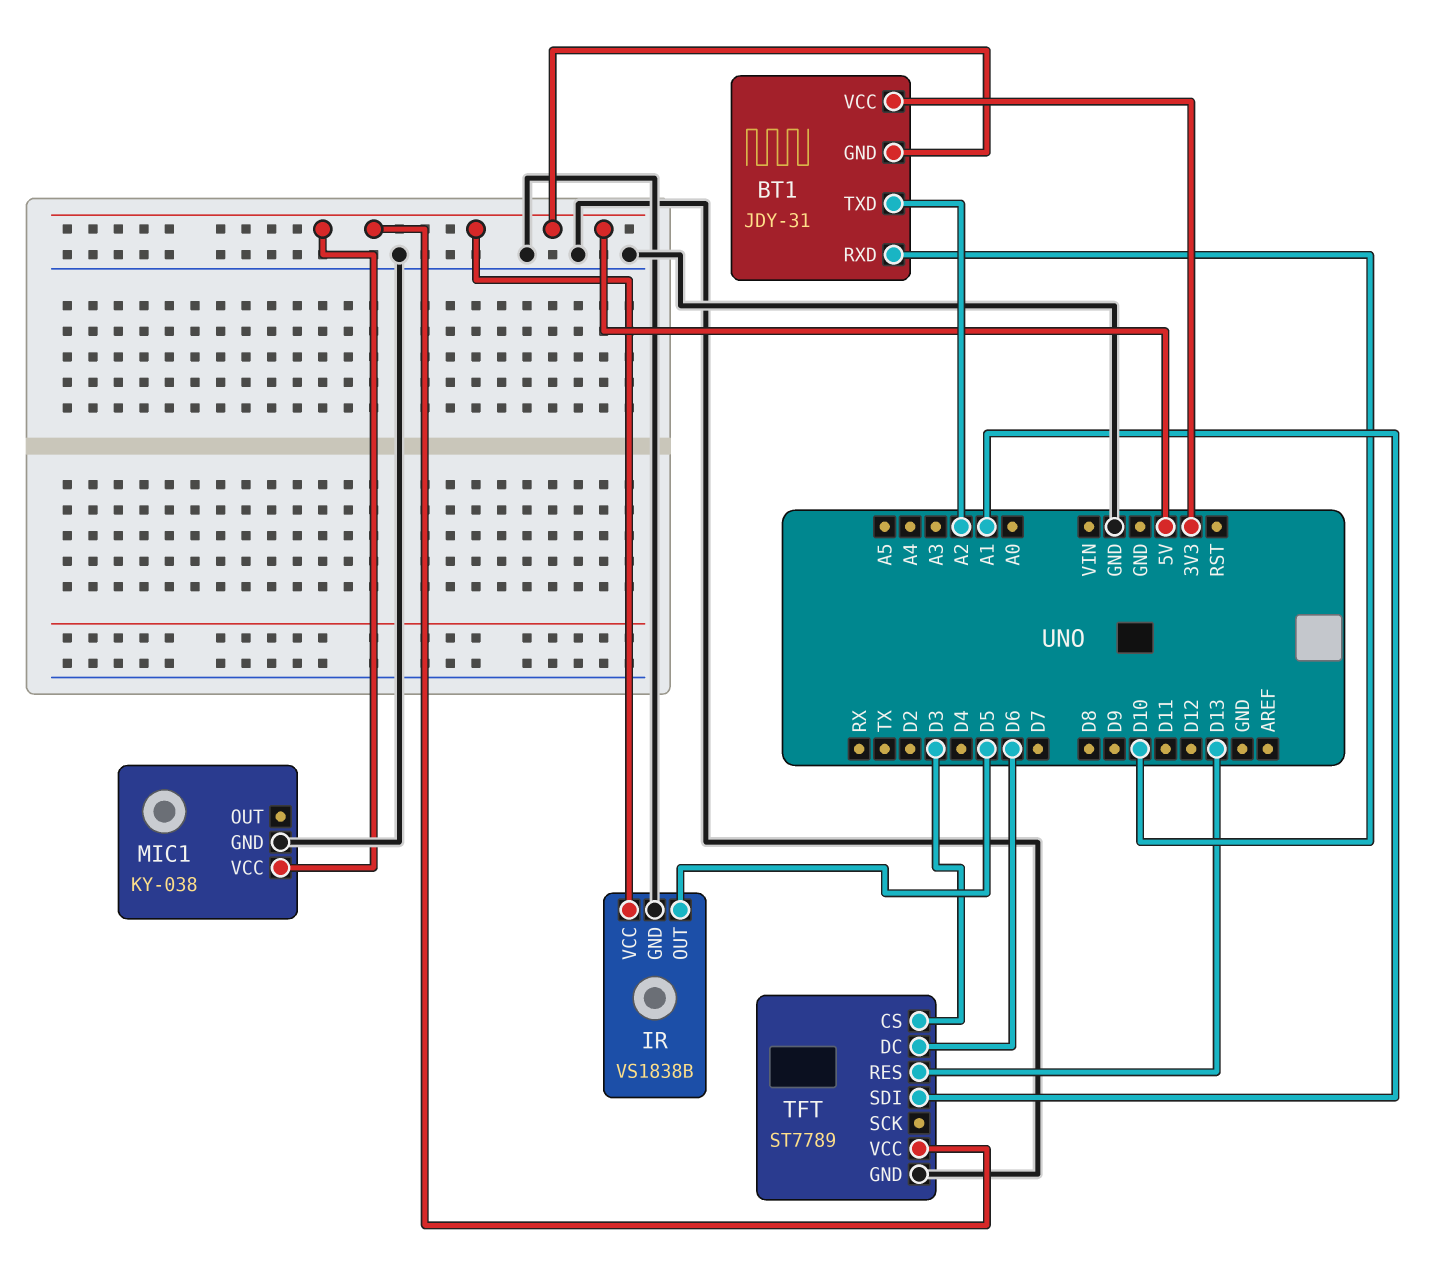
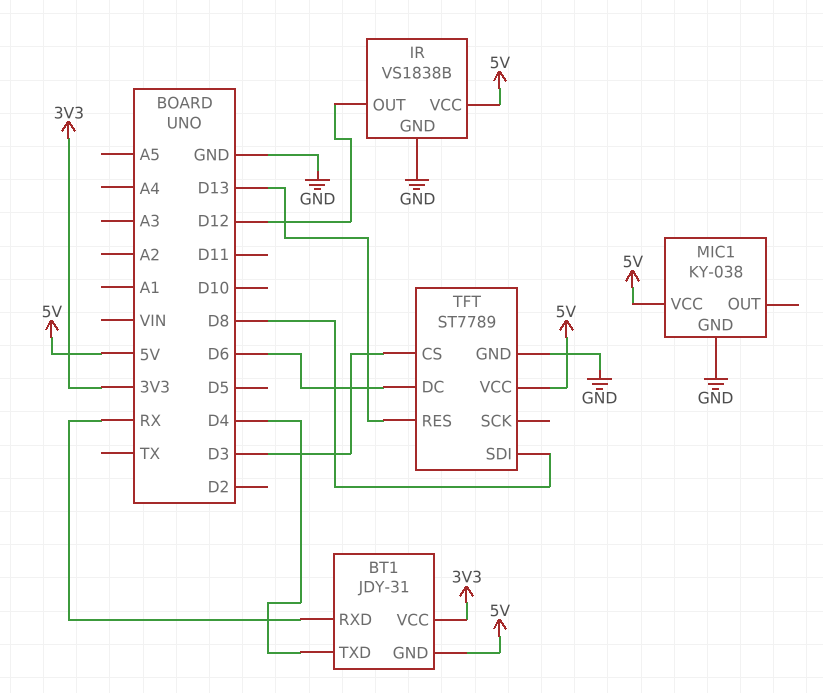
BT1 pin RXD: D10 -> RX
BT1 pin TXD: A2 -> D4
IR pin OUT: D5 -> D12
TFT pin SDI: A1 -> D8

